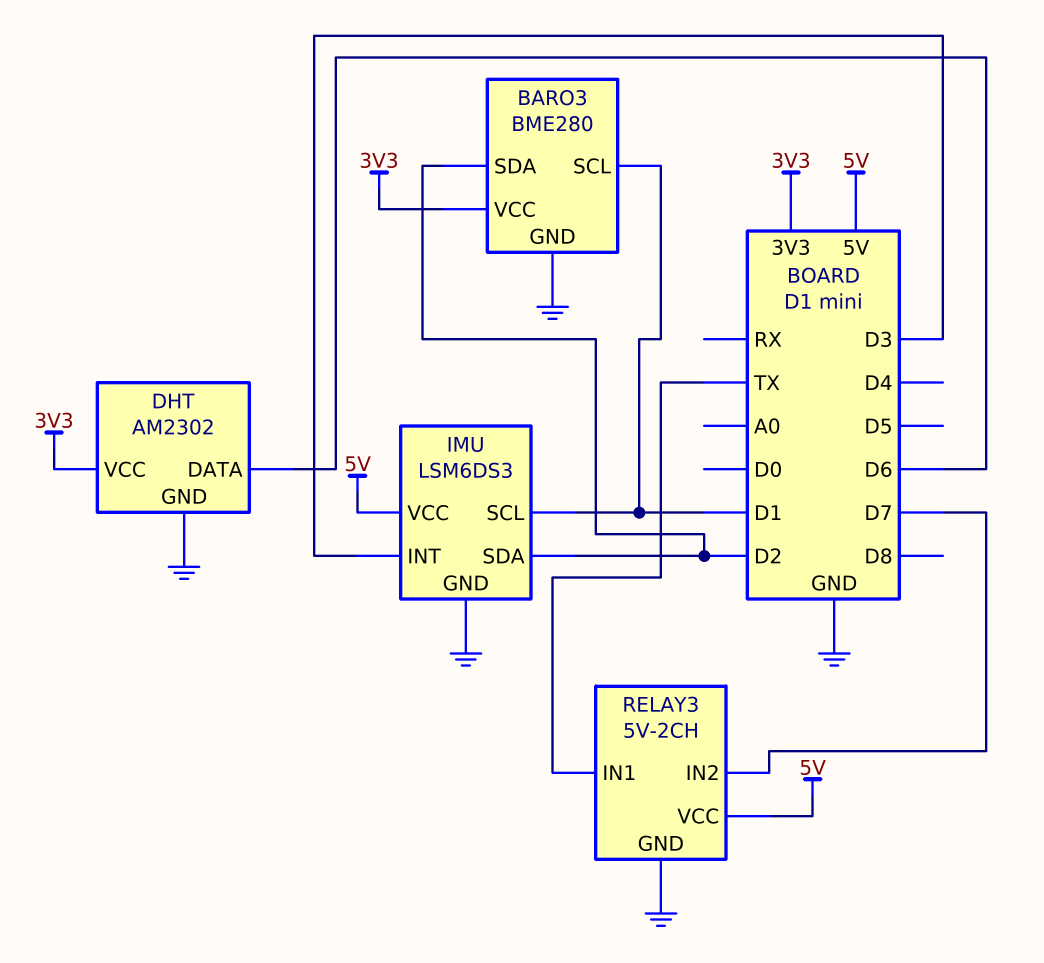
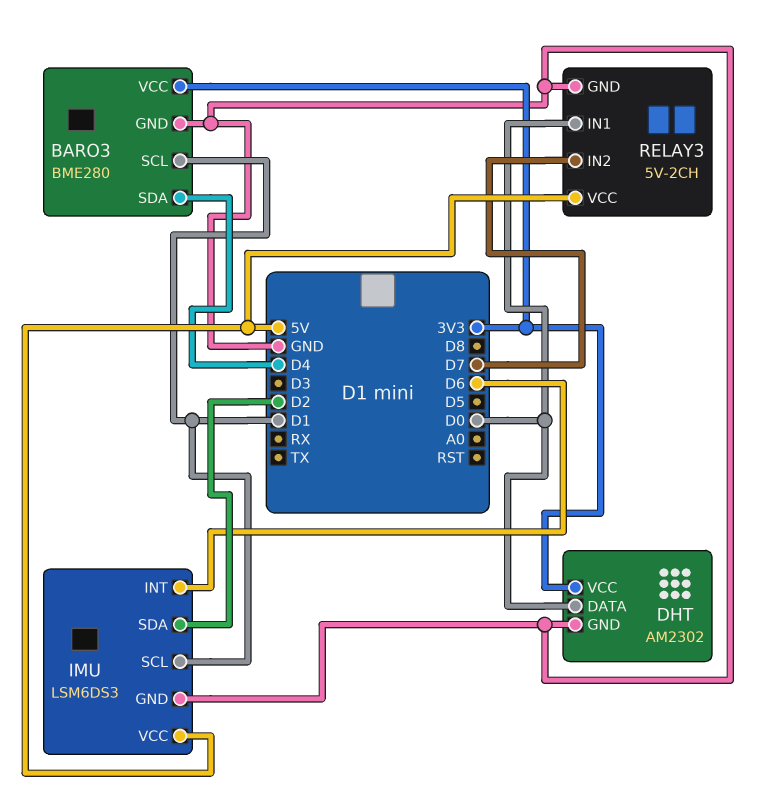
BARO3 pin SDA: D2 -> D4
DHT pin DATA: D6 -> D0
IMU pin INT: D3 -> D6
RELAY3 pin IN1: TX -> D0

